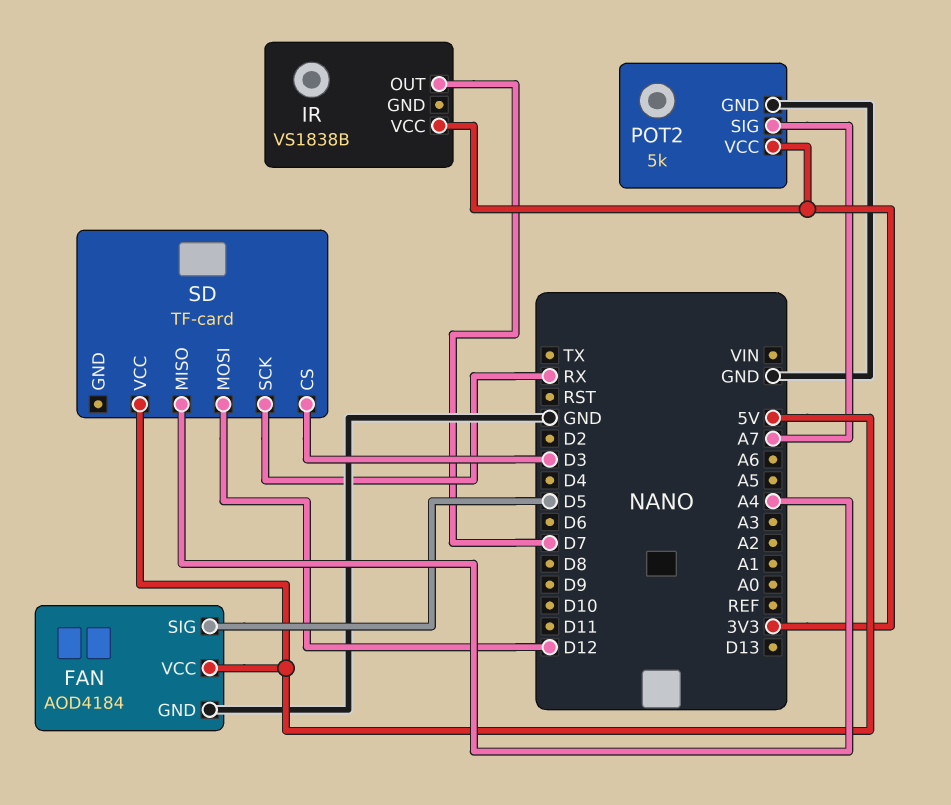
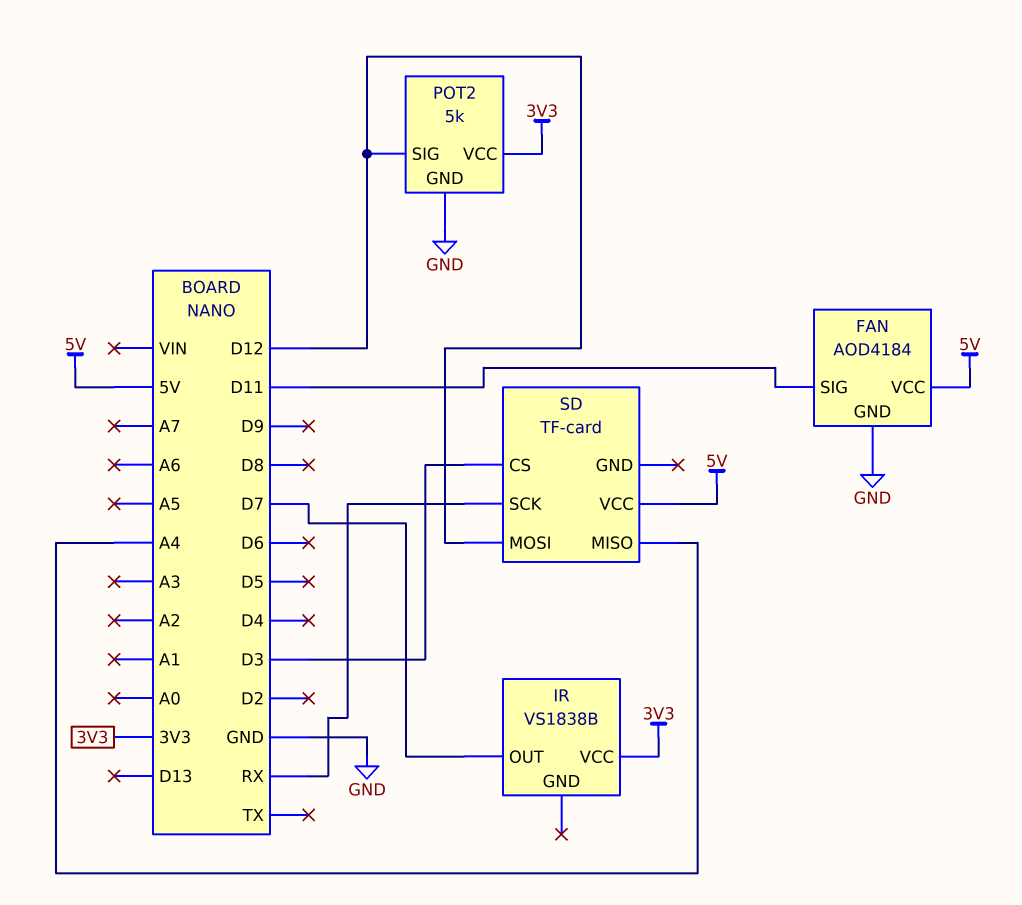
FAN pin SIG: D5 -> D11
POT2 pin SIG: A7 -> D12

